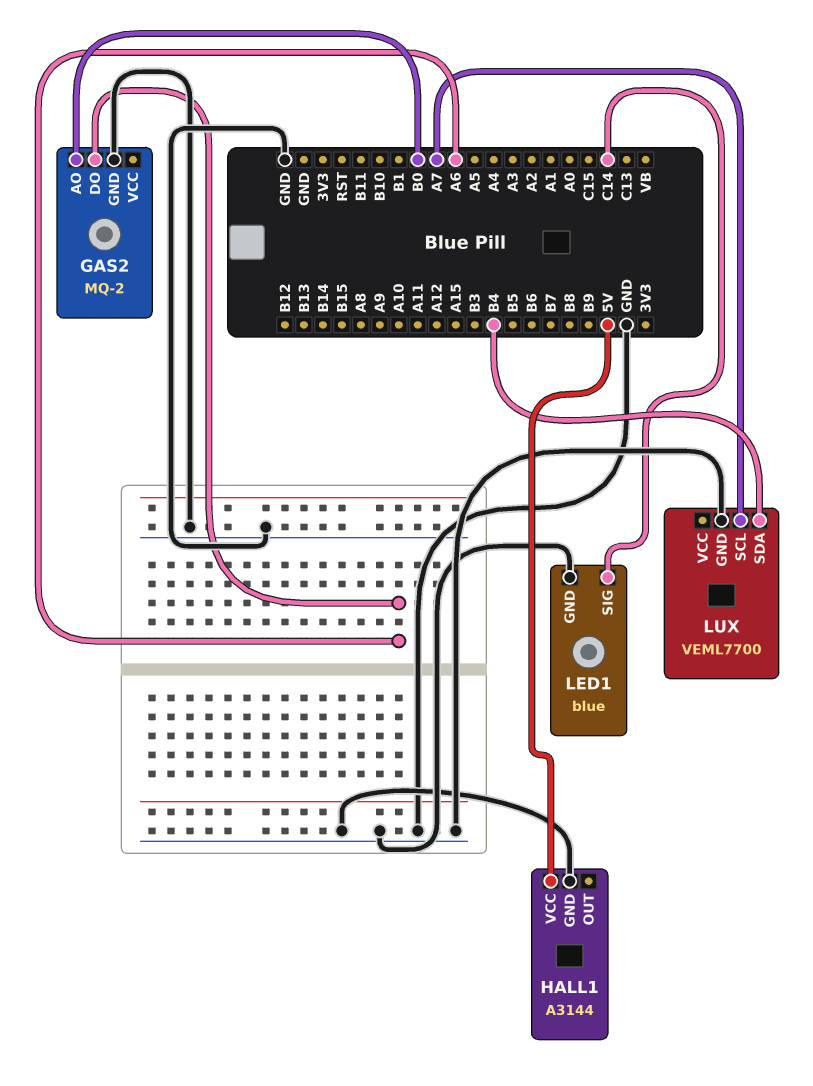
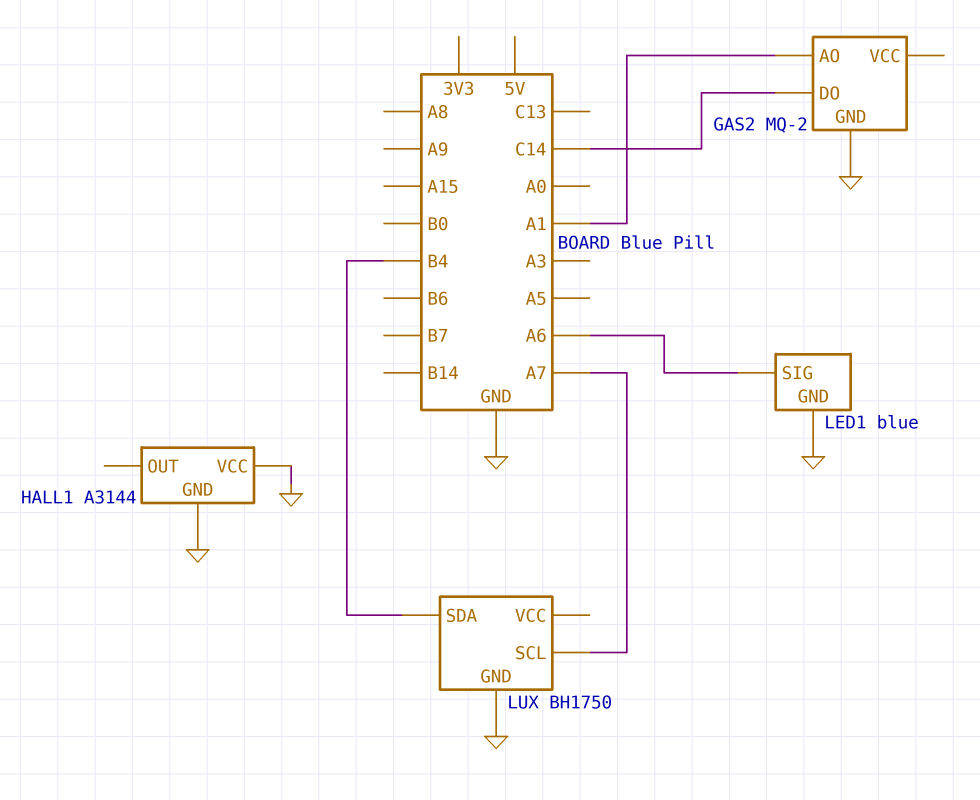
GAS2 pin AO: B0 -> A1
GAS2 pin DO: A6 -> C14
HALL1 pin VCC: 5V -> GND
LED1 pin SIG: C14 -> A6
LUX: VEML7700 -> BH1750

